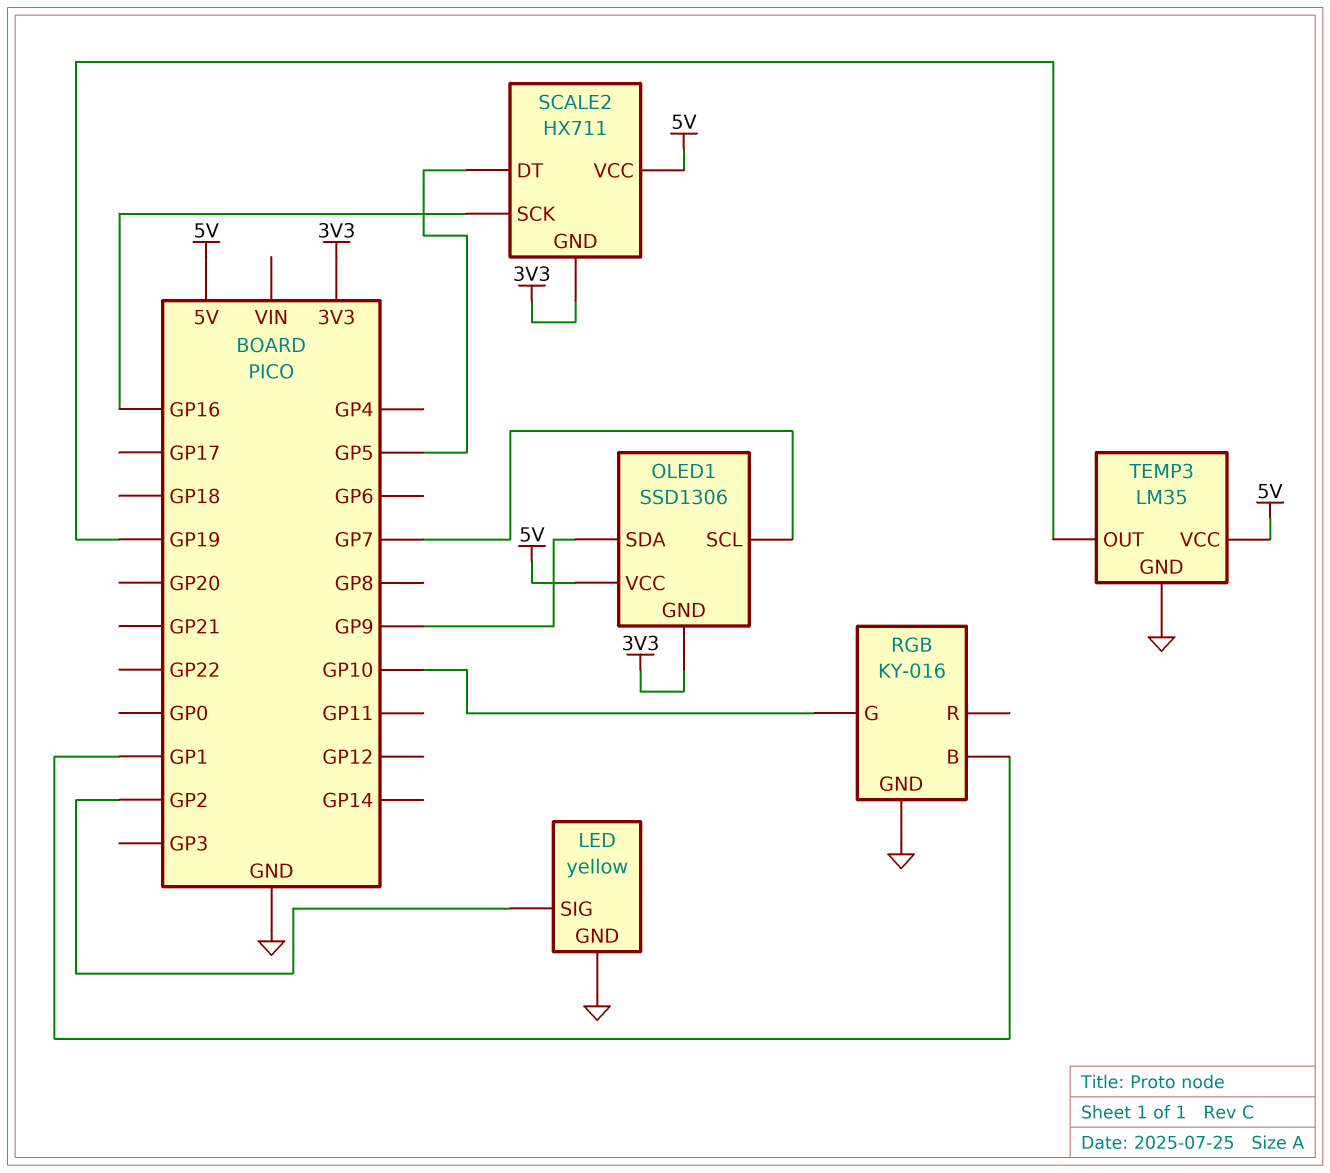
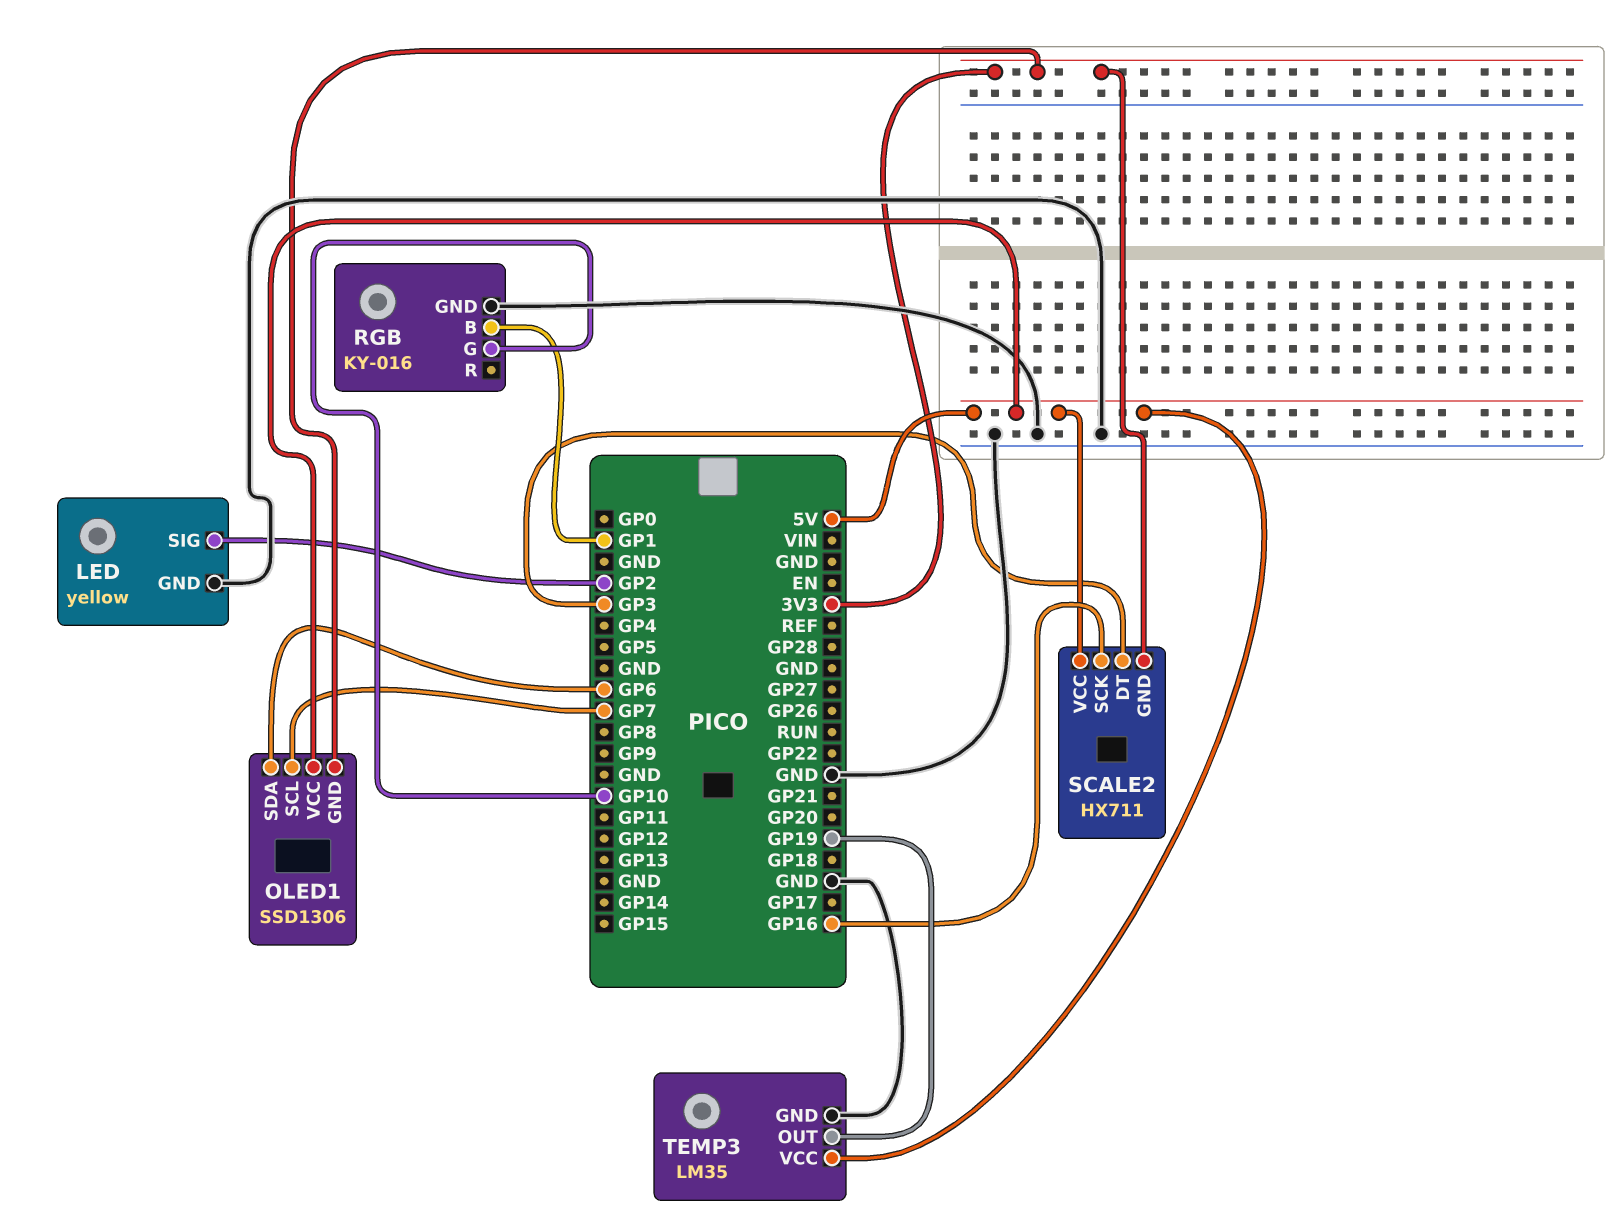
OLED1 pin SDA: GP9 -> GP6
SCALE2 pin DT: GP5 -> GP3

